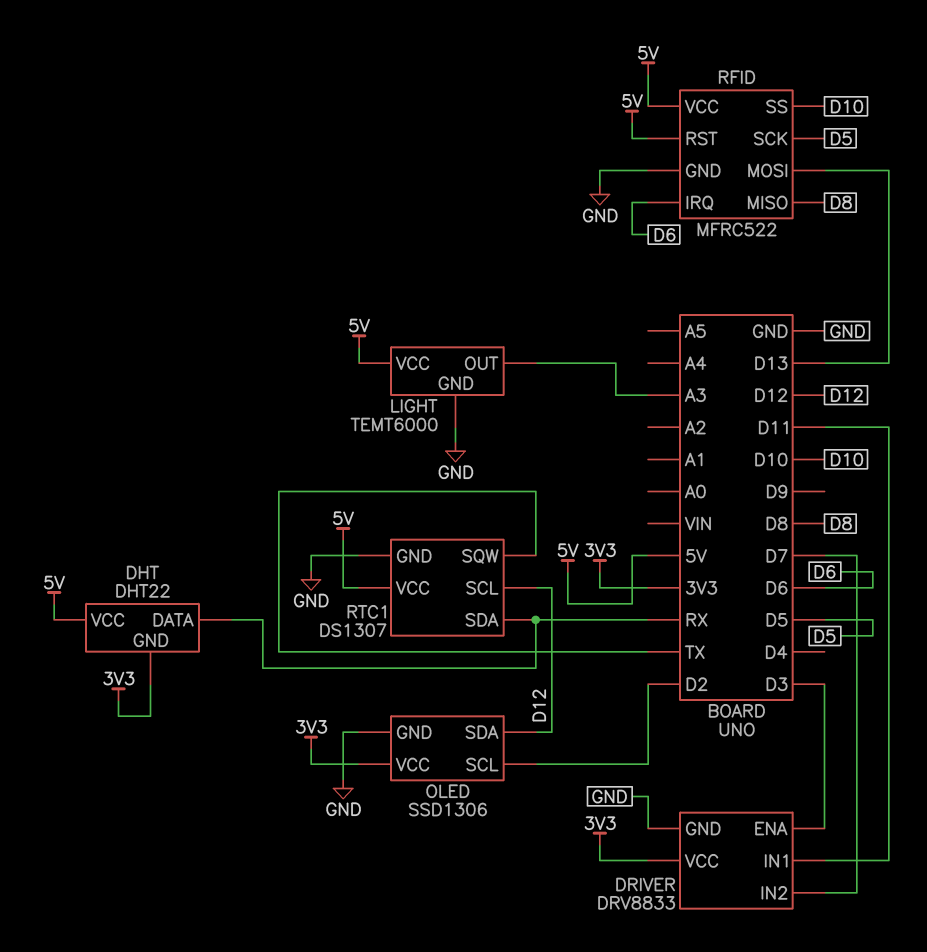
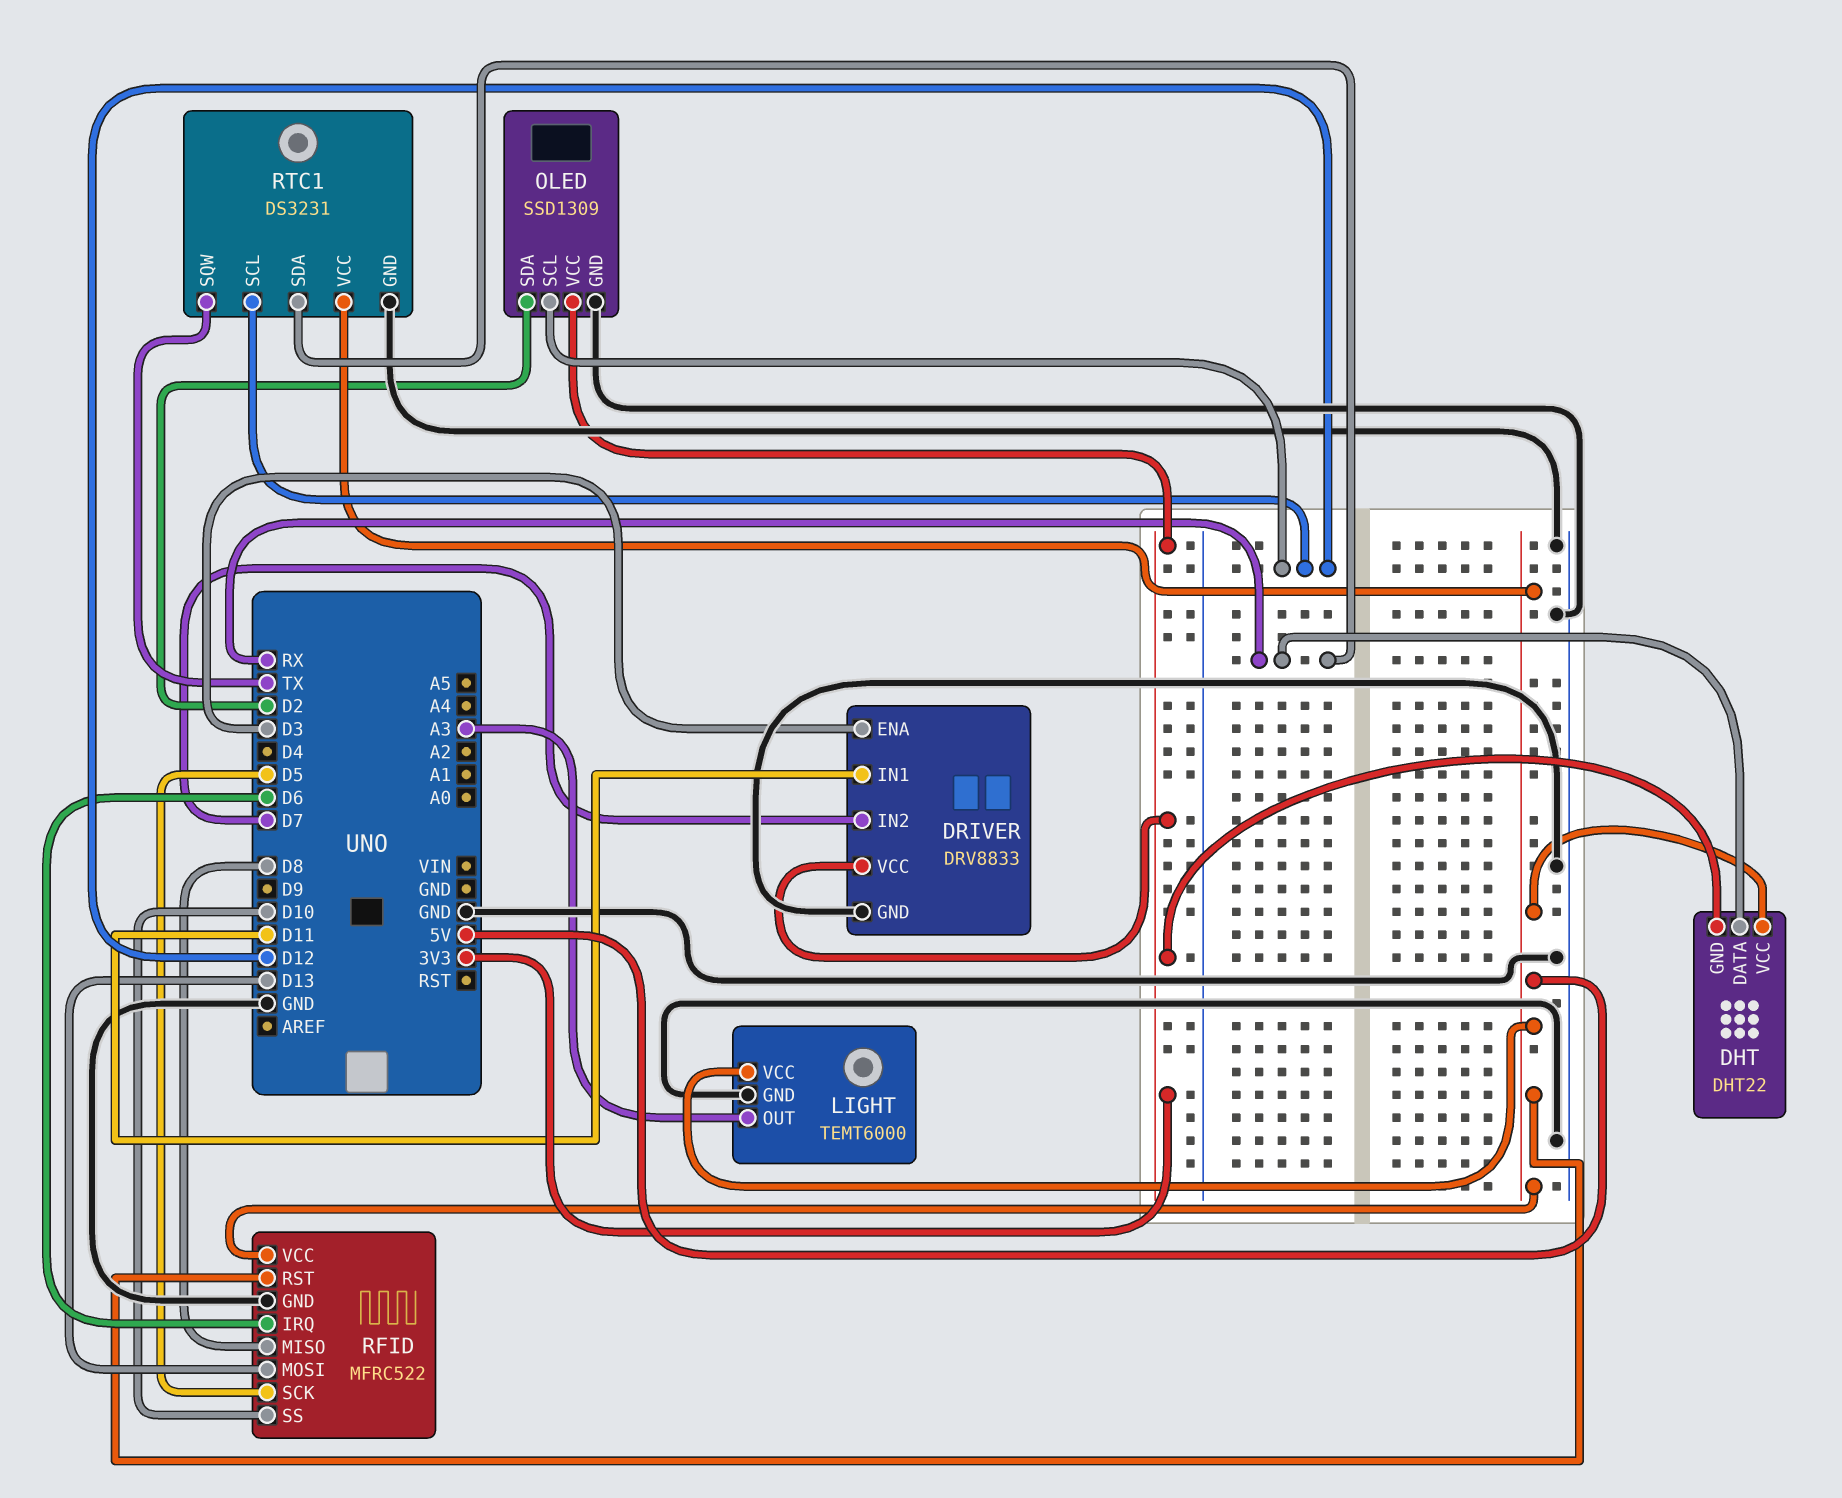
OLED: SSD1306 -> SSD1309
OLED pin SCL: D2 -> D12
OLED pin SDA: D12 -> D2
RTC1: DS1307 -> DS3231

